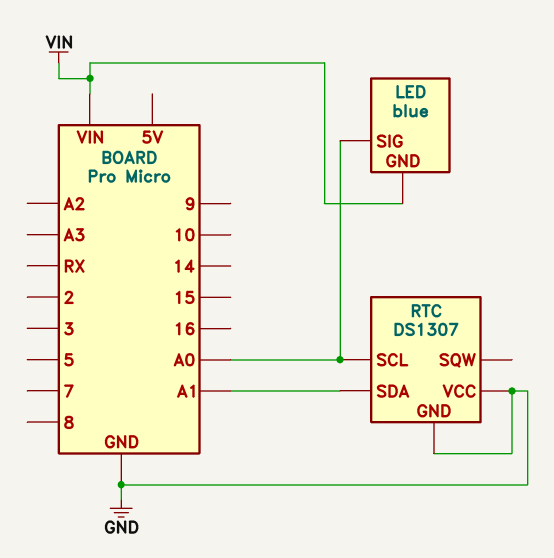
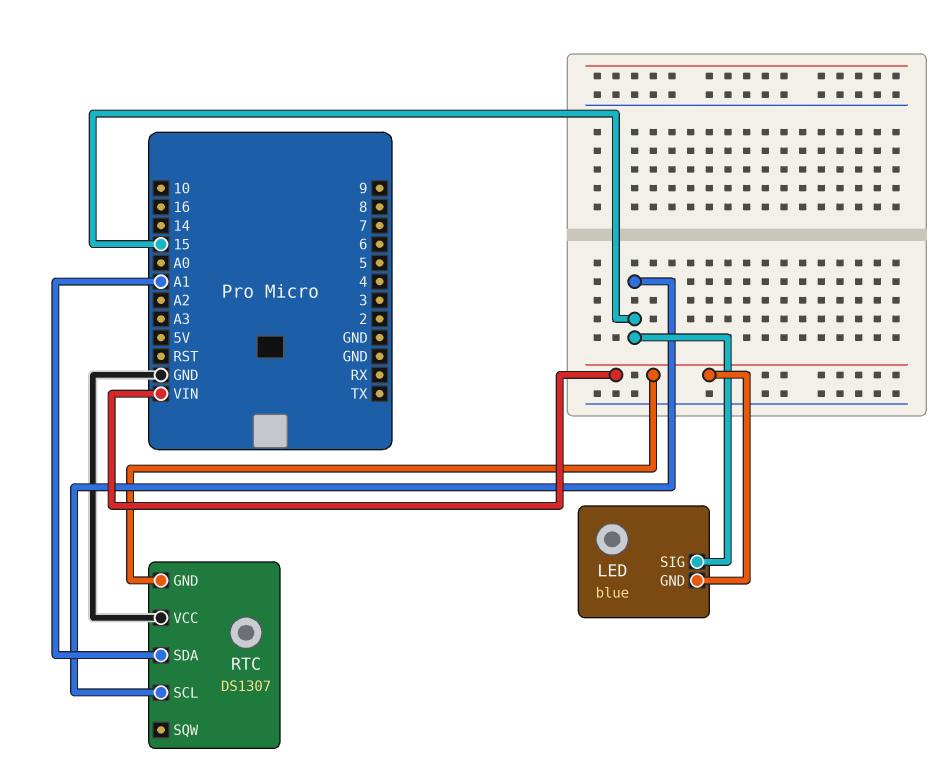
LED pin SIG: A0 -> 15
RTC pin GND: GND -> VIN
RTC pin SCL: A0 -> 15

